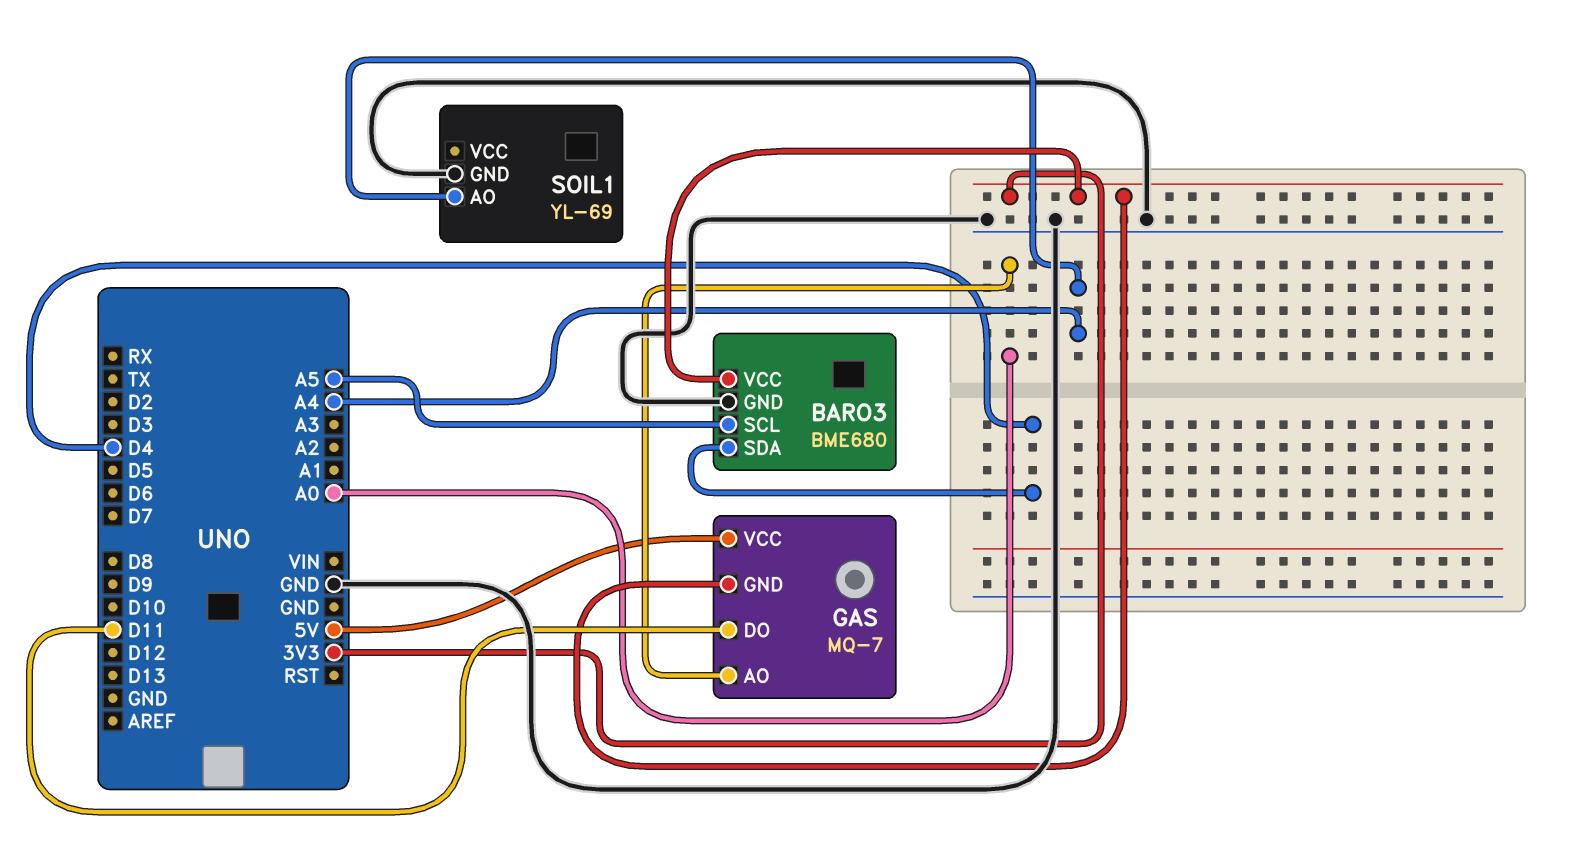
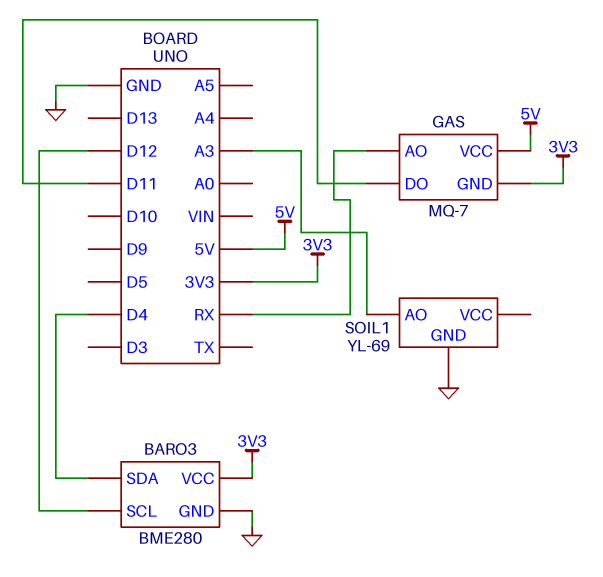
BARO3: BME680 -> BME280
BARO3 pin SCL: A5 -> D12
GAS pin AO: A0 -> RX
SOIL1 pin AO: A4 -> A3

